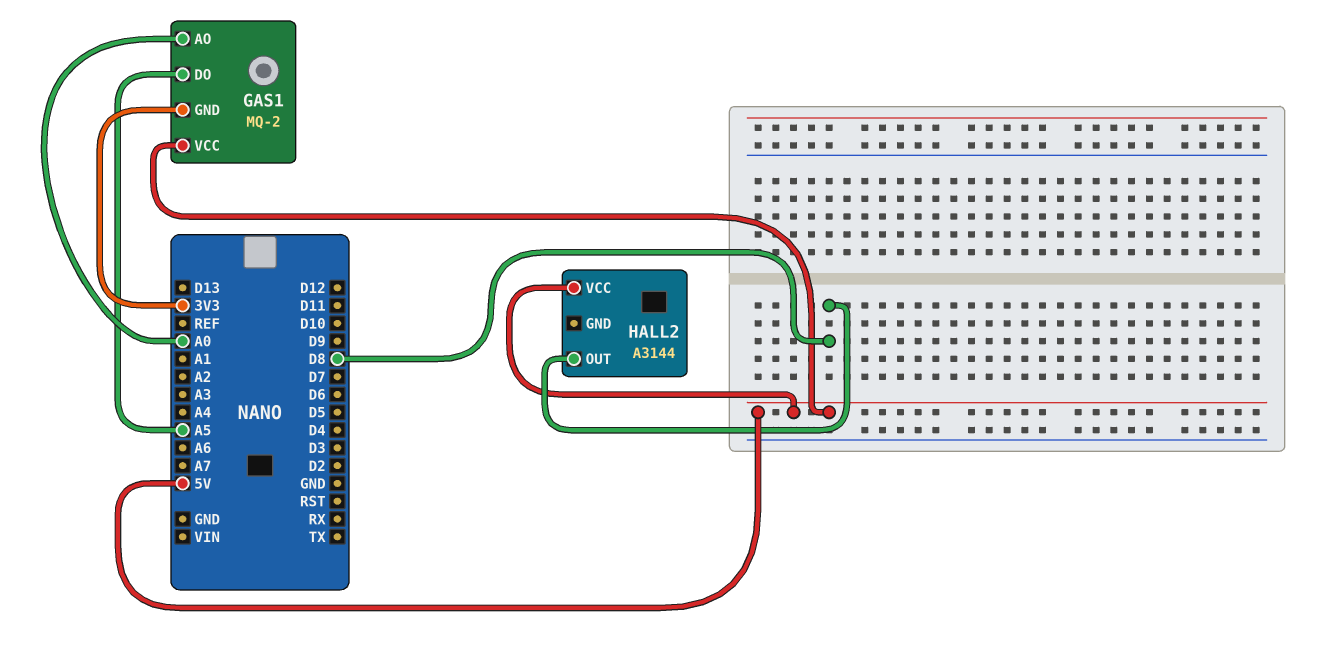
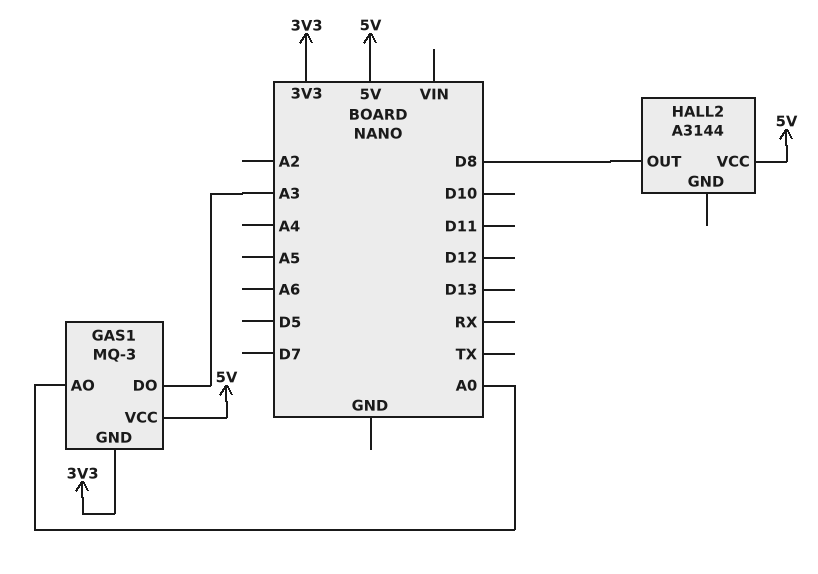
GAS1: MQ-2 -> MQ-3
GAS1 pin DO: A5 -> A3

